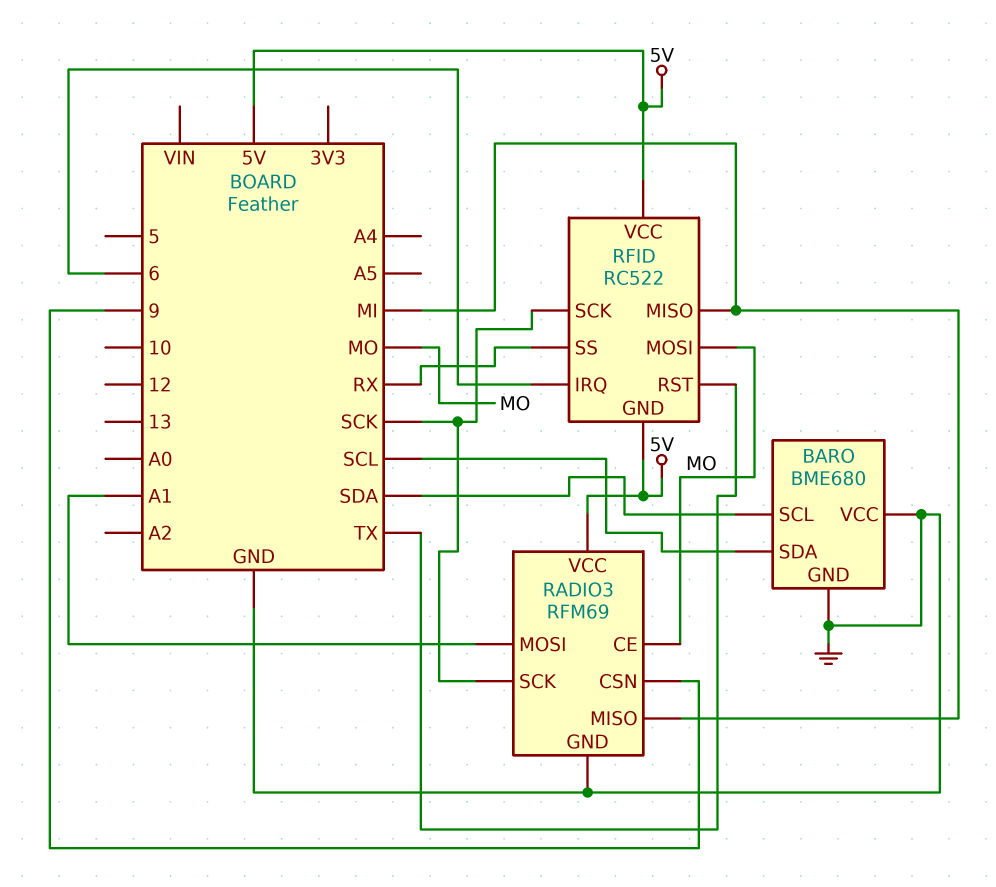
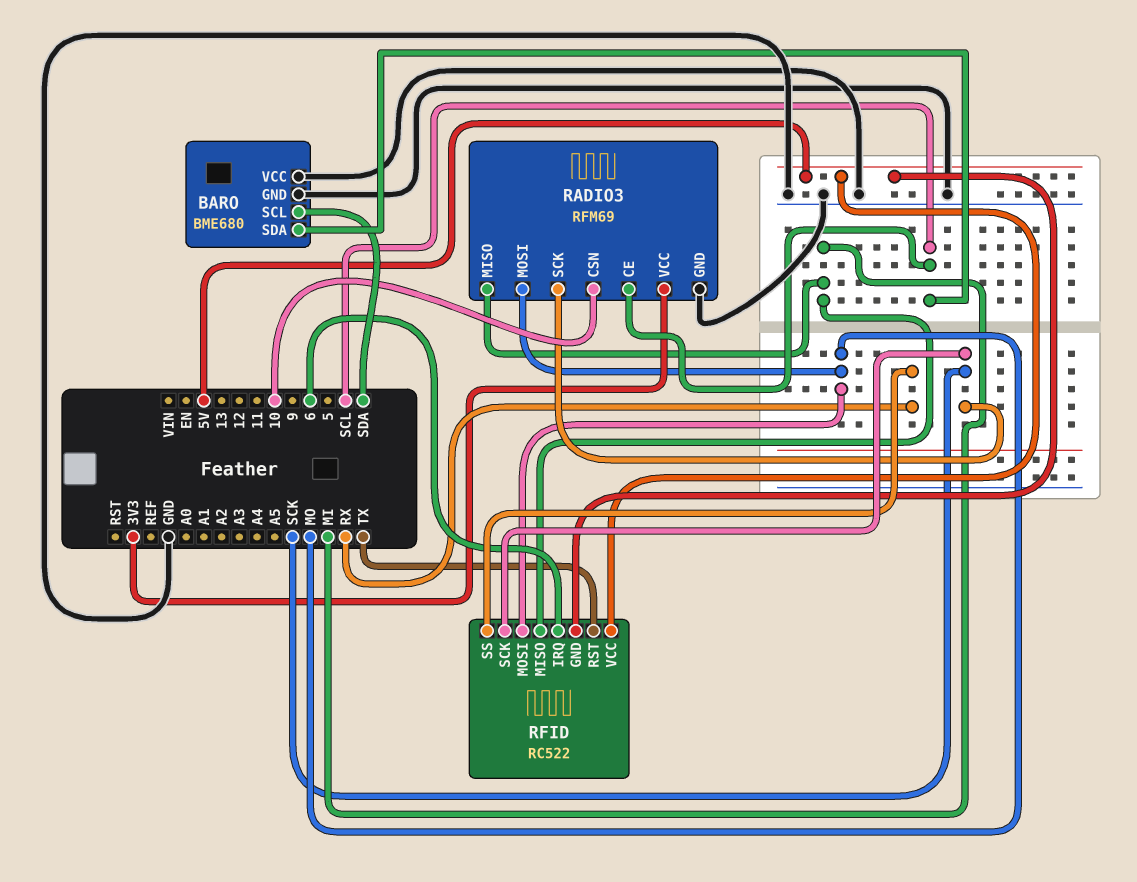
RADIO3 pin CE: MO -> SCL
RADIO3 pin CSN: 9 -> 10
RADIO3 pin MOSI: A1 -> MO
RADIO3 pin VCC: 5V -> 3V3

